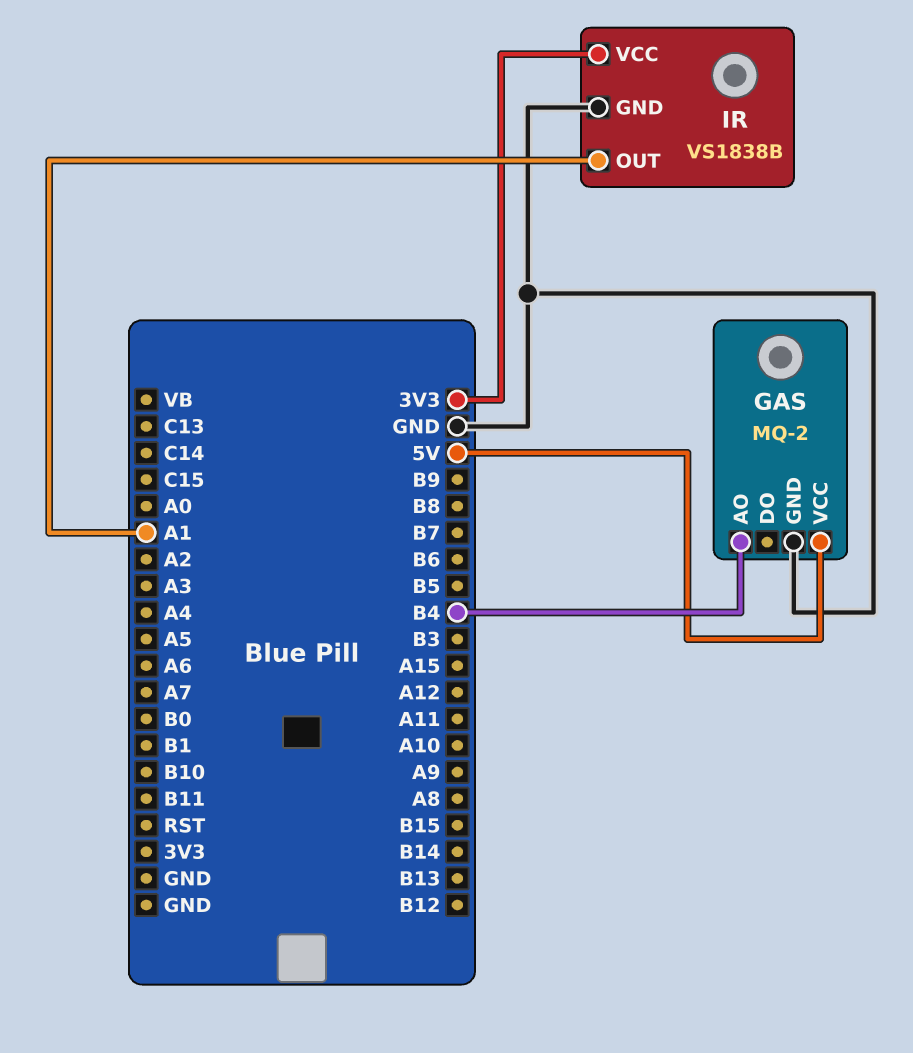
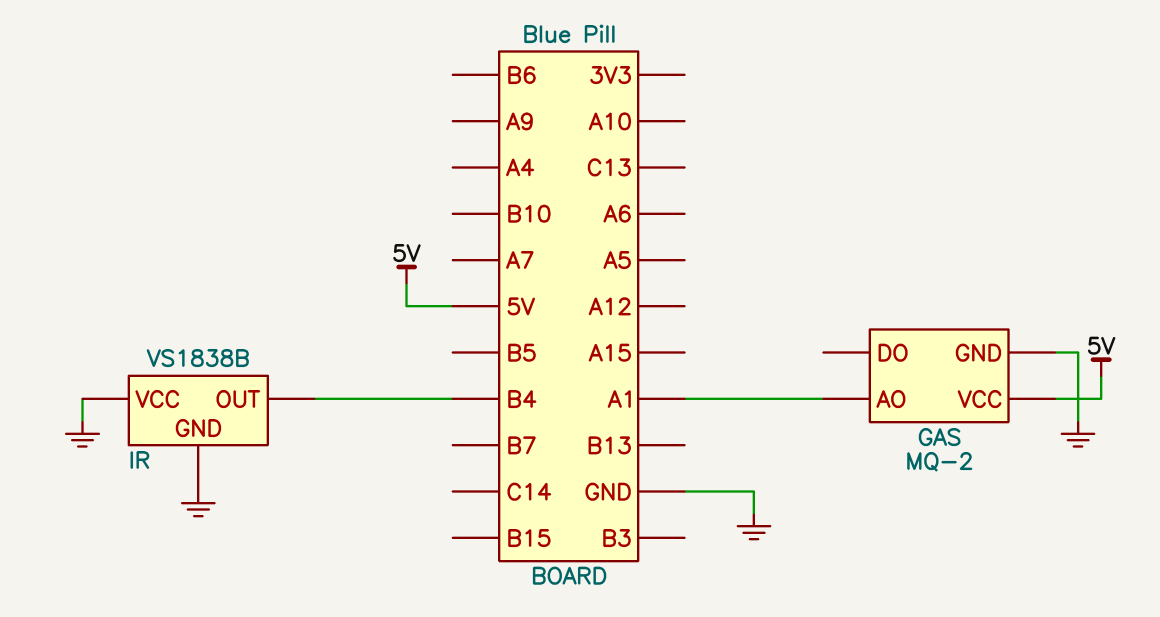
GAS pin AO: B4 -> A1
IR pin OUT: A1 -> B4
IR pin VCC: 3V3 -> GND

